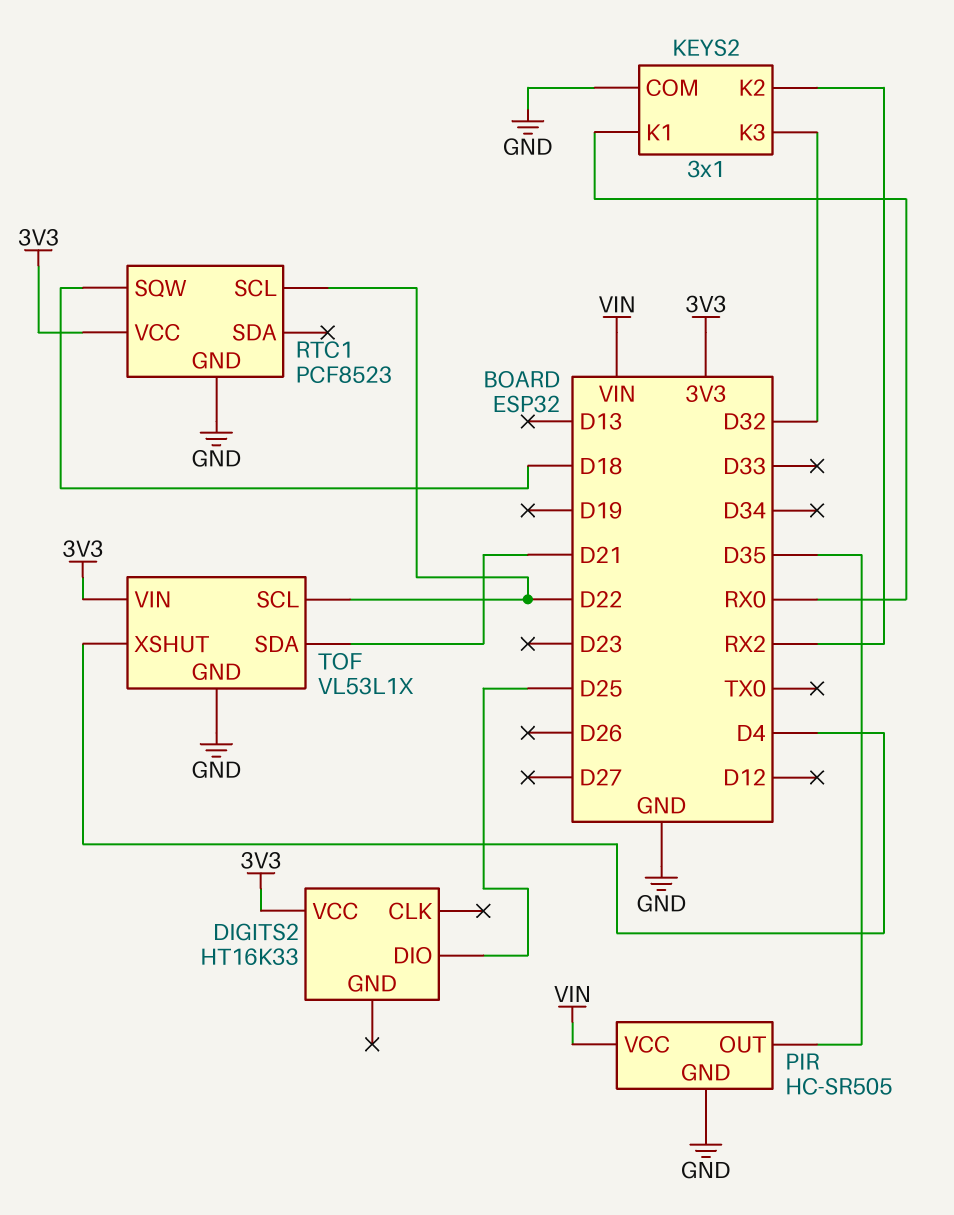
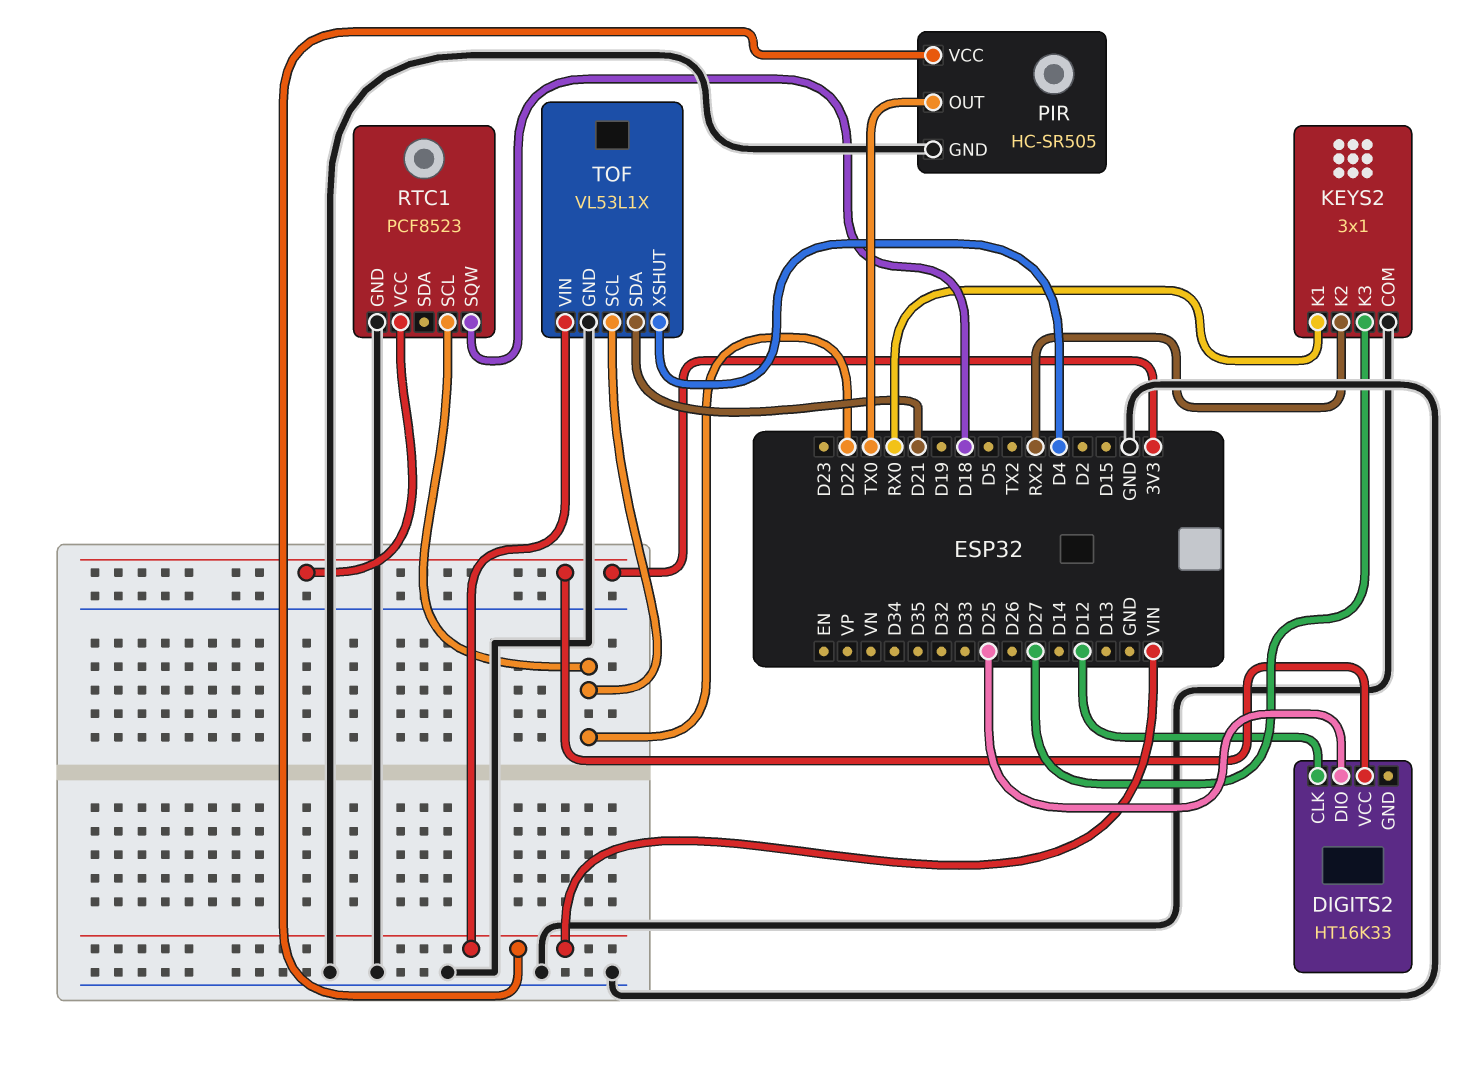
DIGITS2 pin CLK: none -> D12
KEYS2 pin K3: D32 -> D27
PIR pin OUT: D35 -> TX0
TOF pin VIN: 3V3 -> VIN

